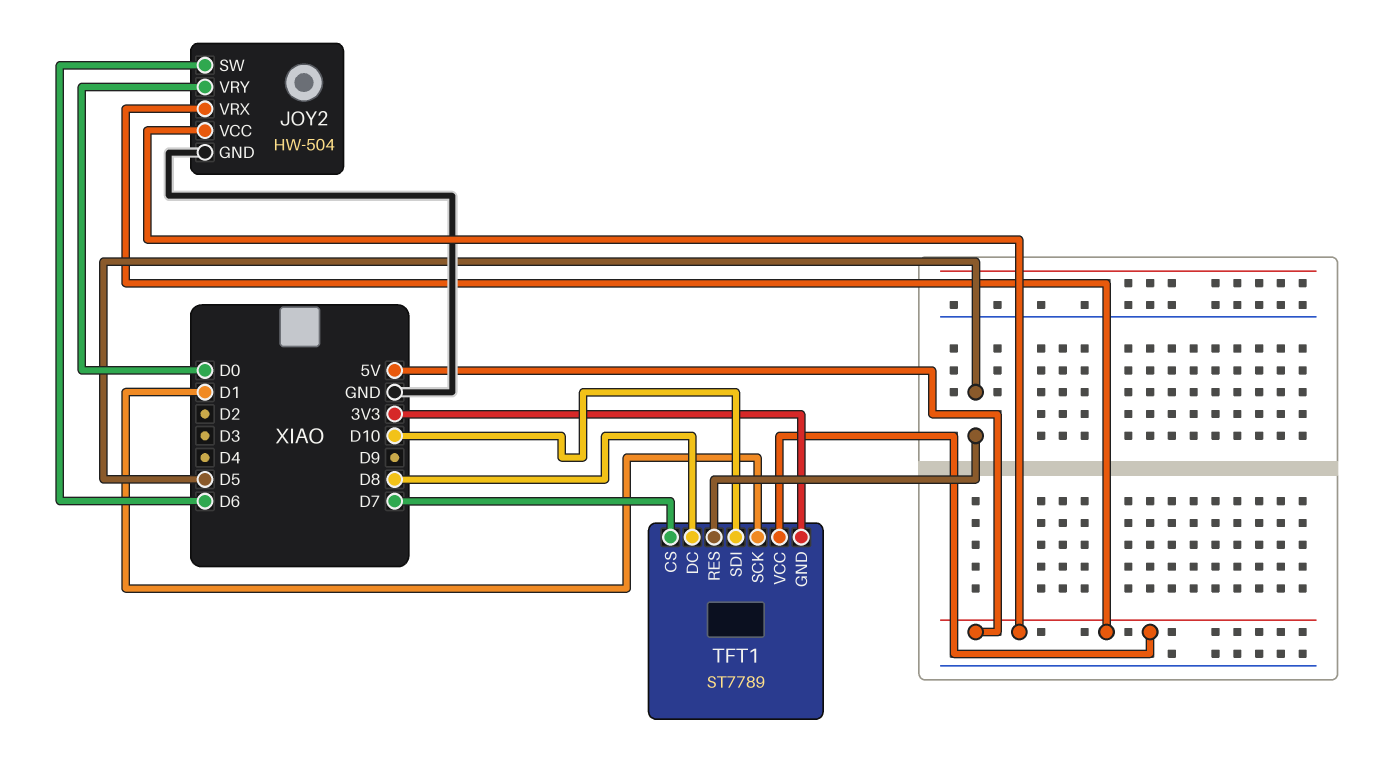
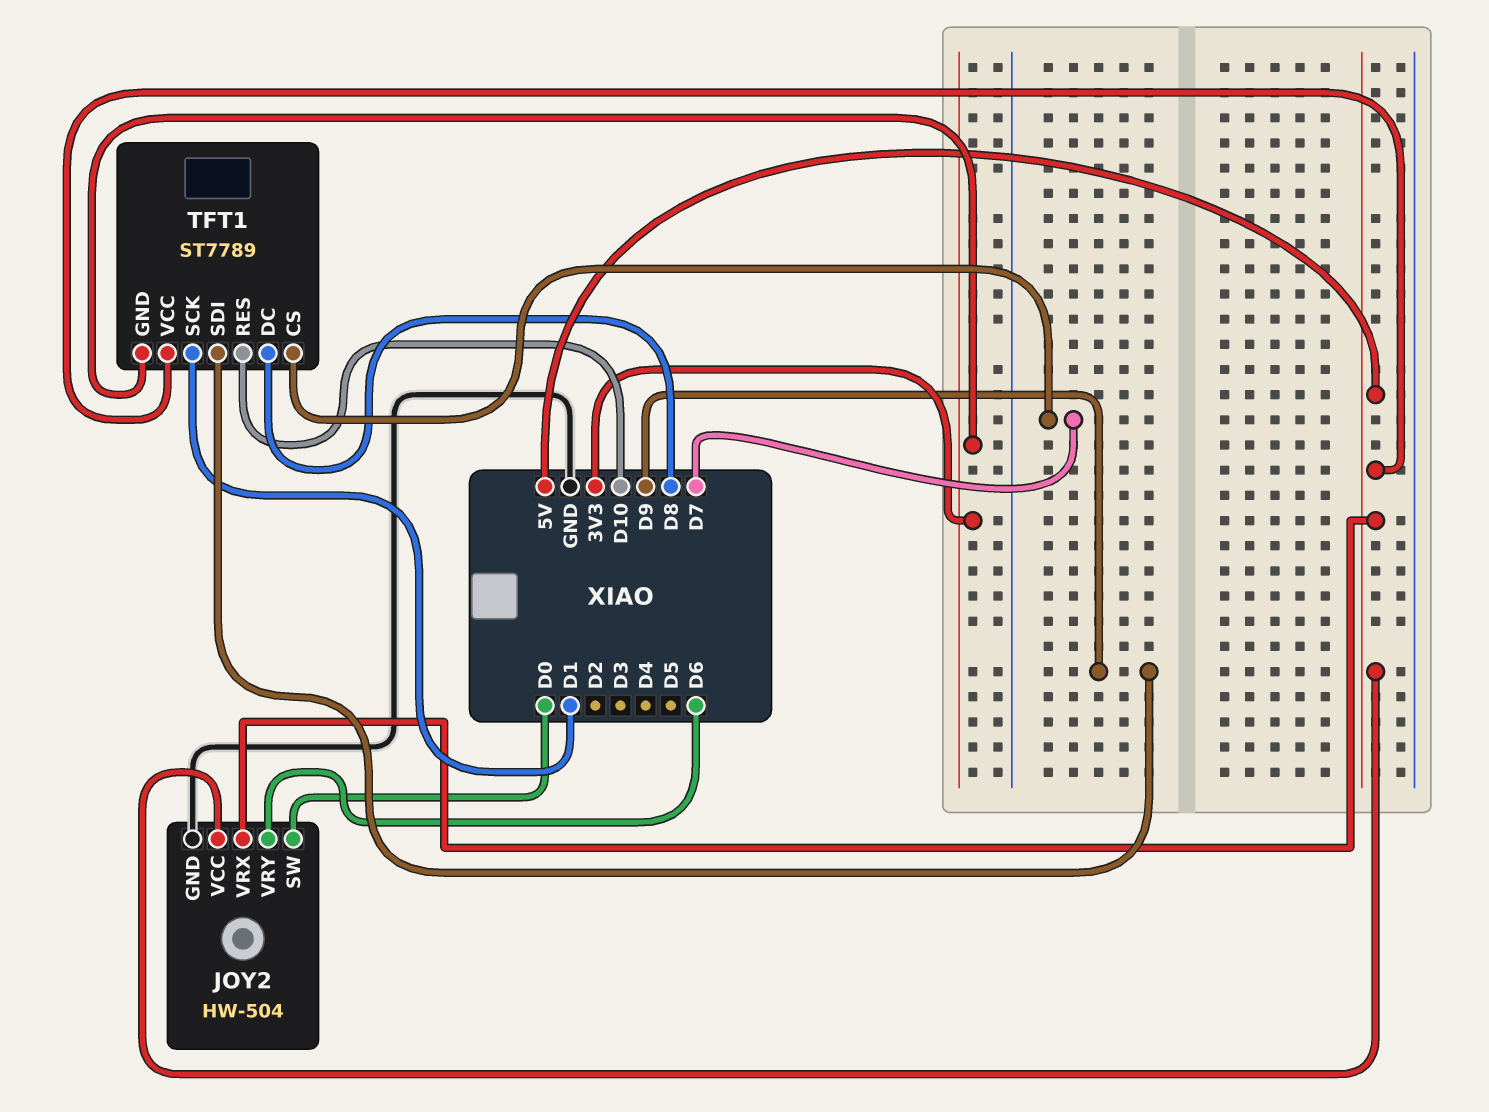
JOY2 pin SW: D6 -> D0
JOY2 pin VRY: D0 -> D6
TFT1 pin RES: D5 -> D10
TFT1 pin SDI: D10 -> D9

